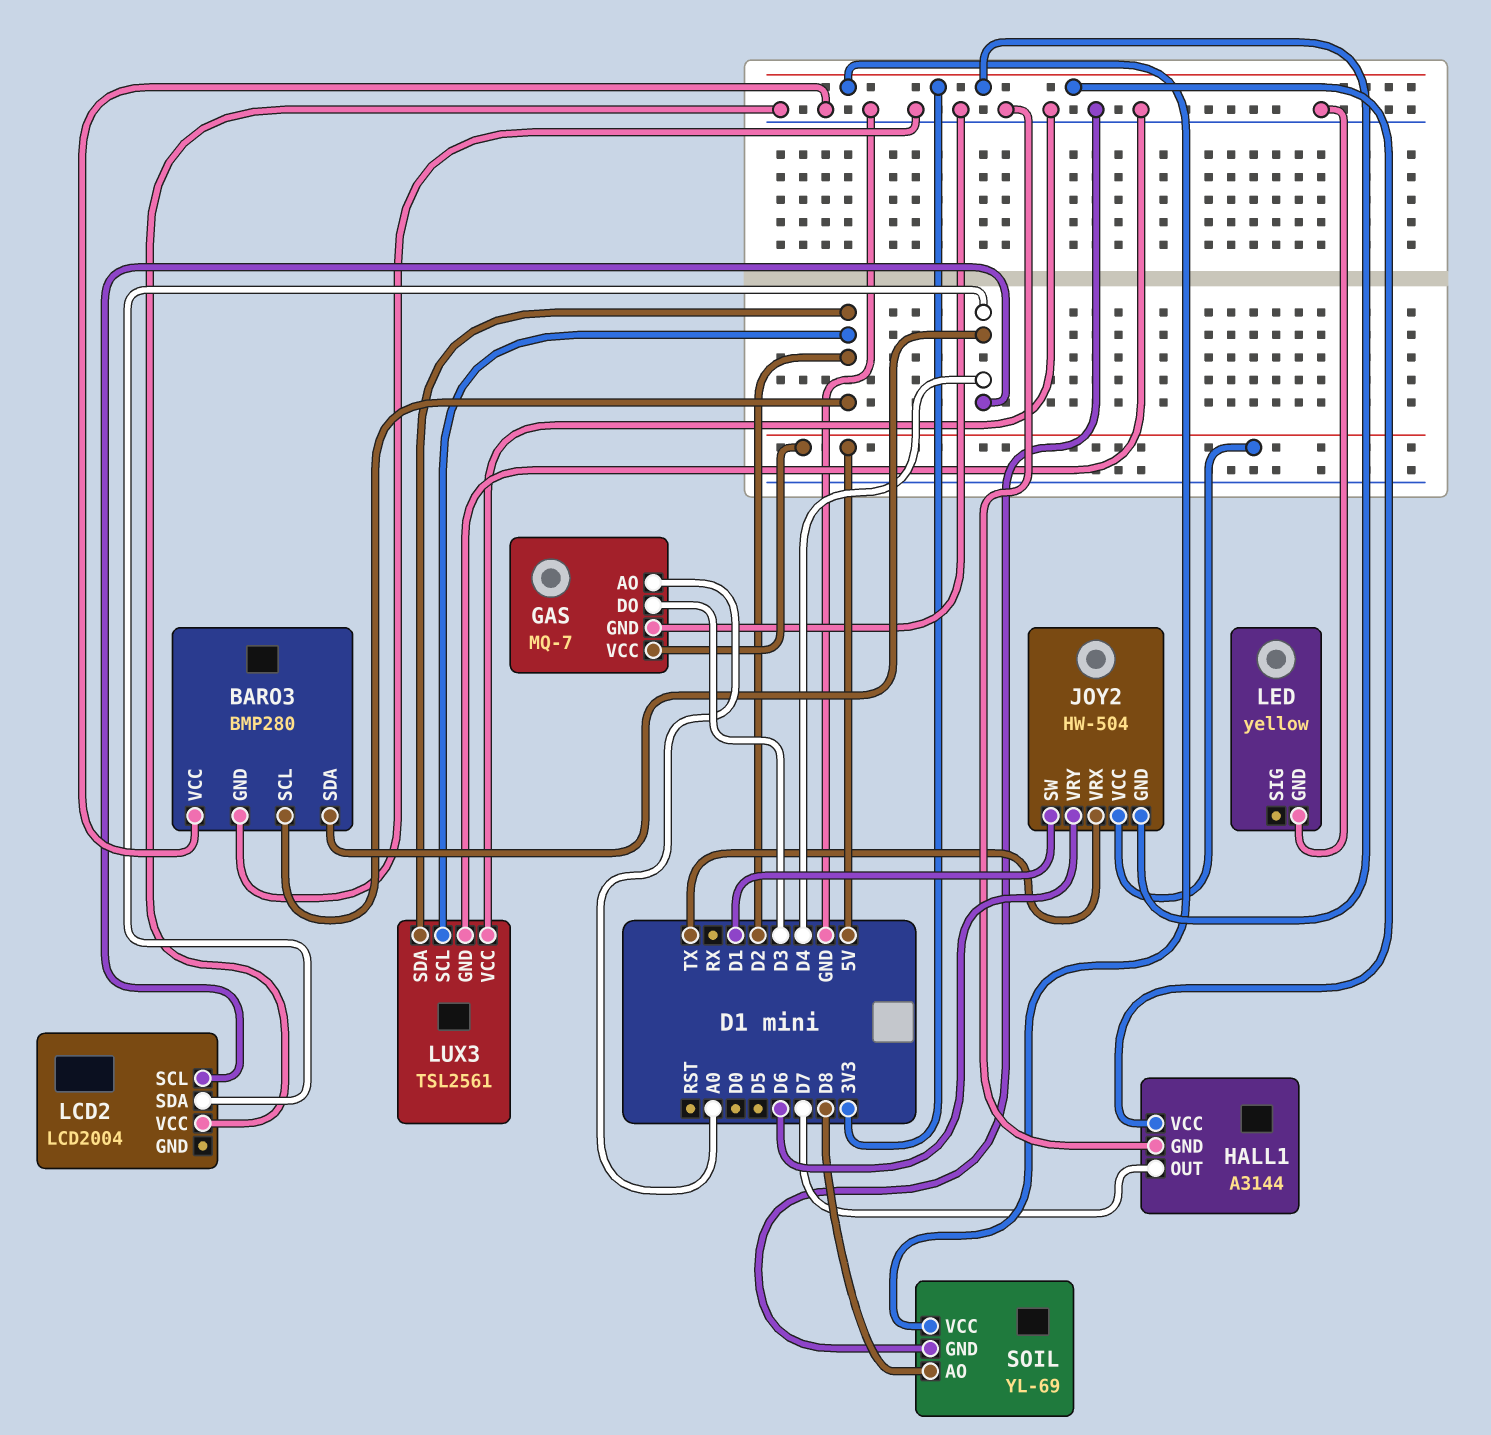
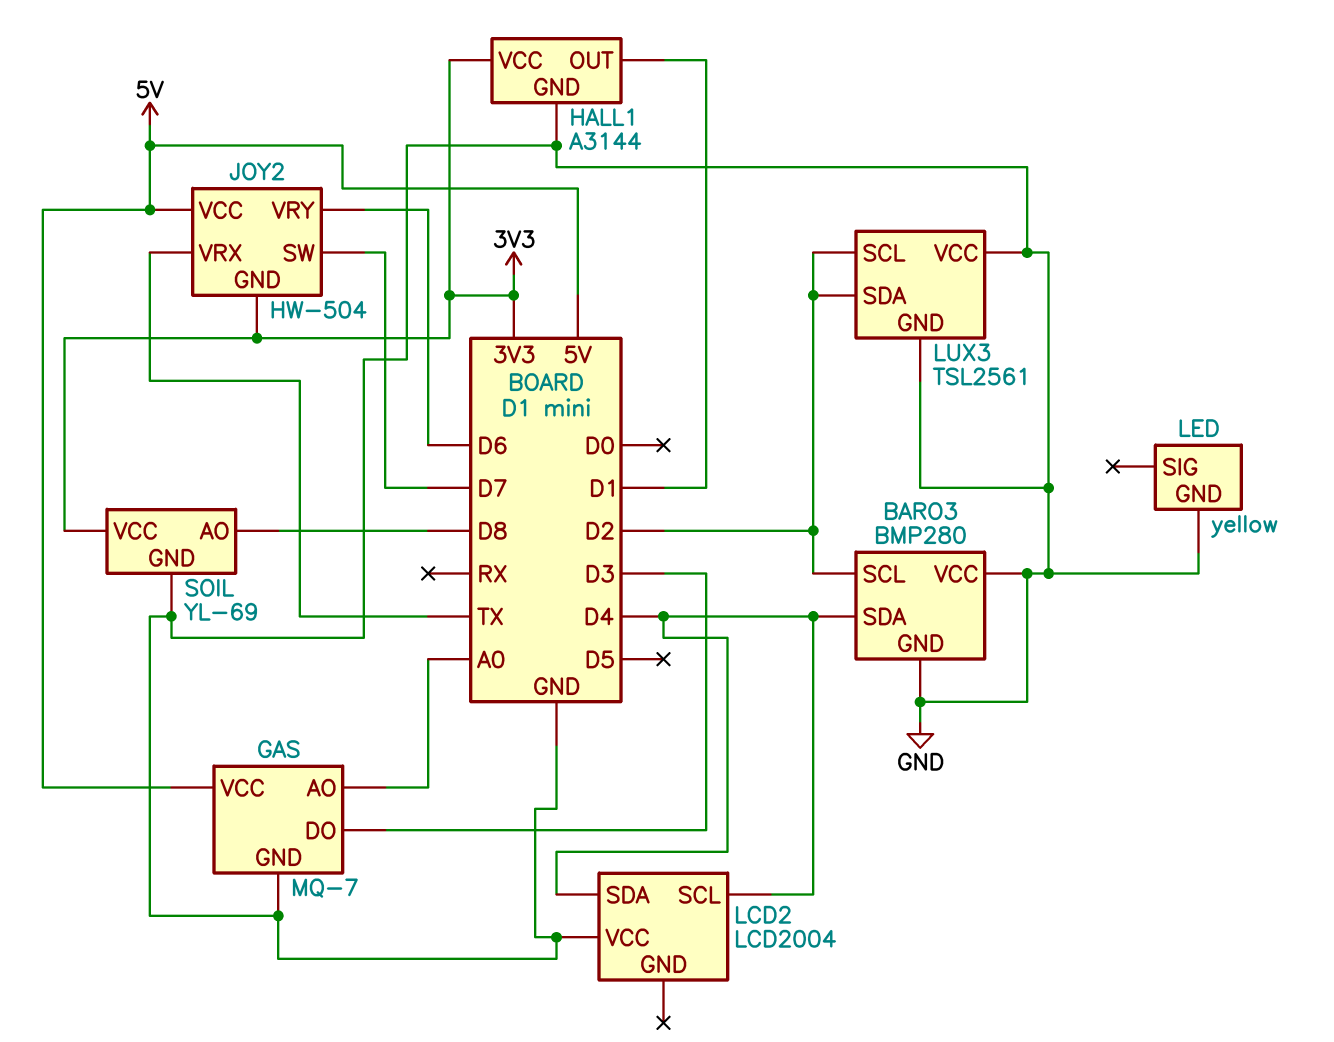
HALL1 pin OUT: D7 -> D1
JOY2 pin SW: D1 -> D7

